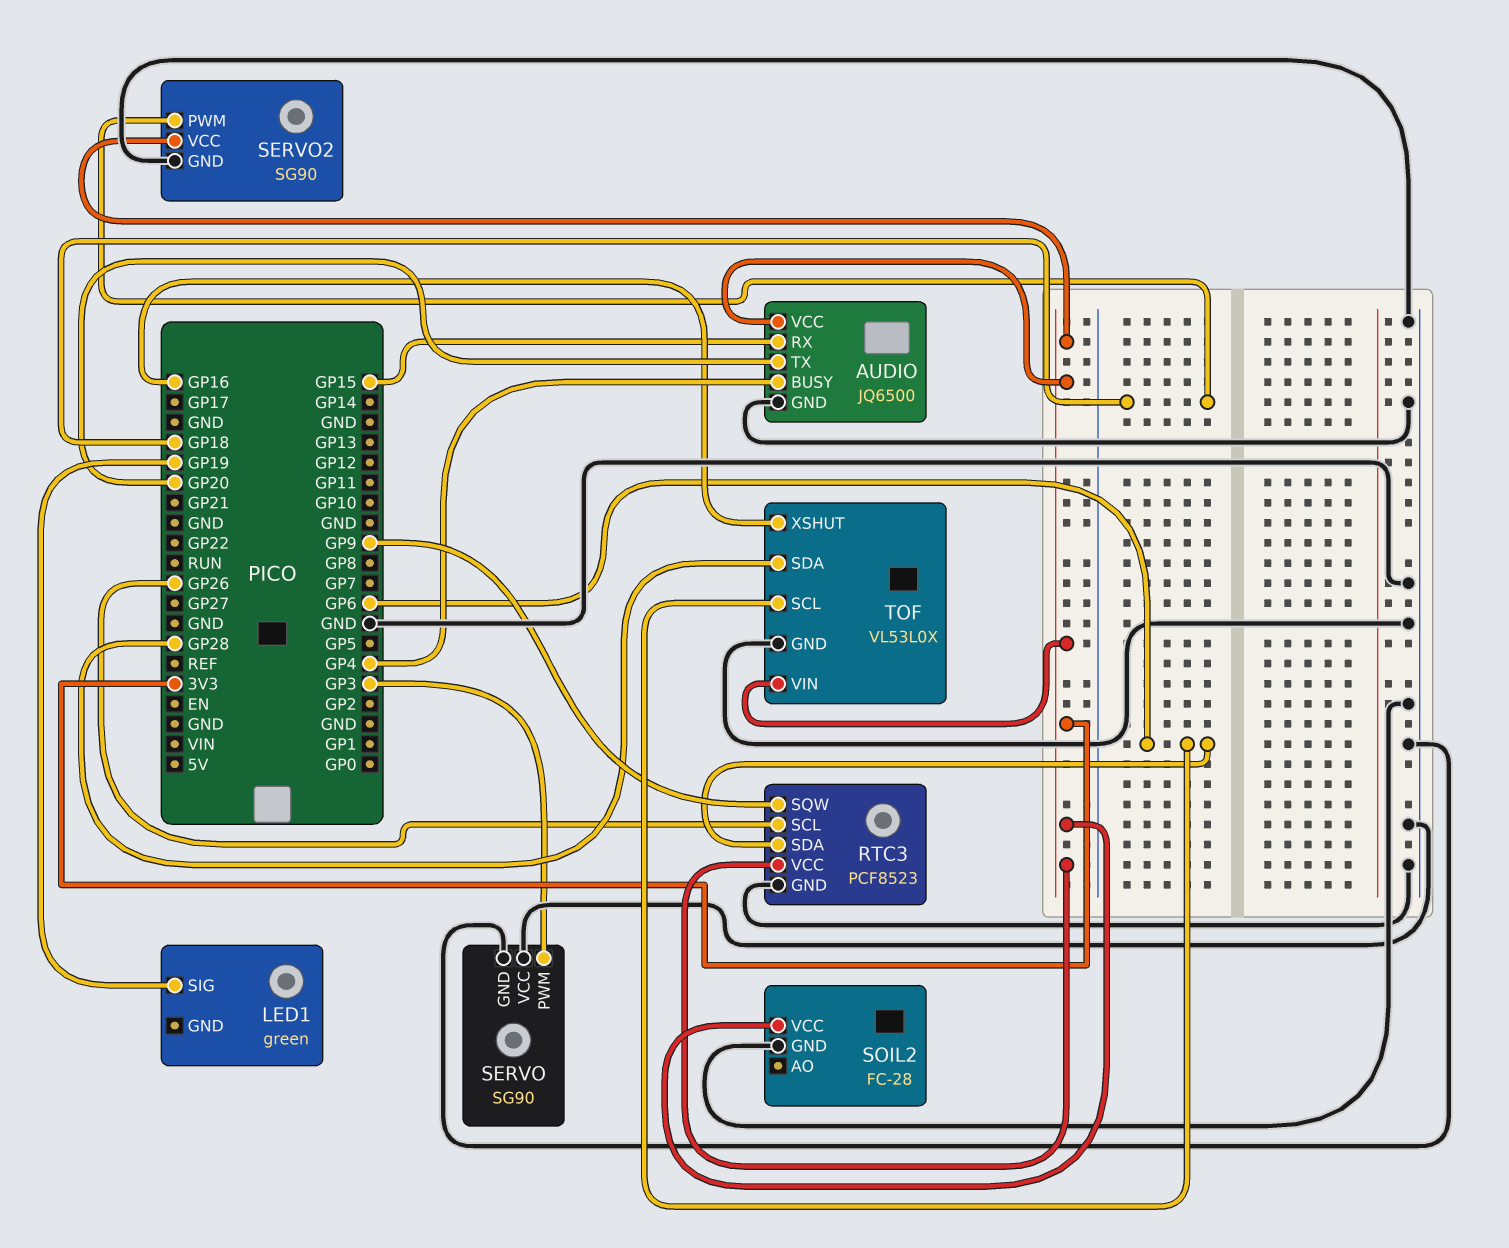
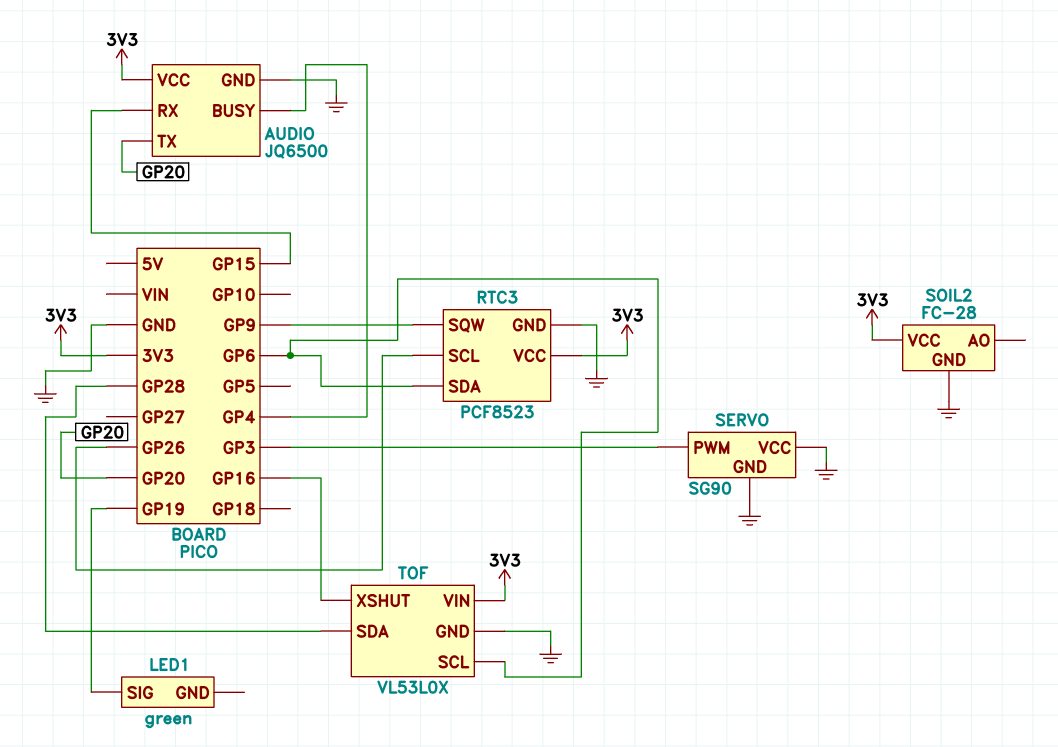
SERVO2: SG90 -> none
SERVO2 pin GND: GND -> none
SERVO2 pin PWM: GP18 -> none
SERVO2 pin VCC: 3V3 -> none

